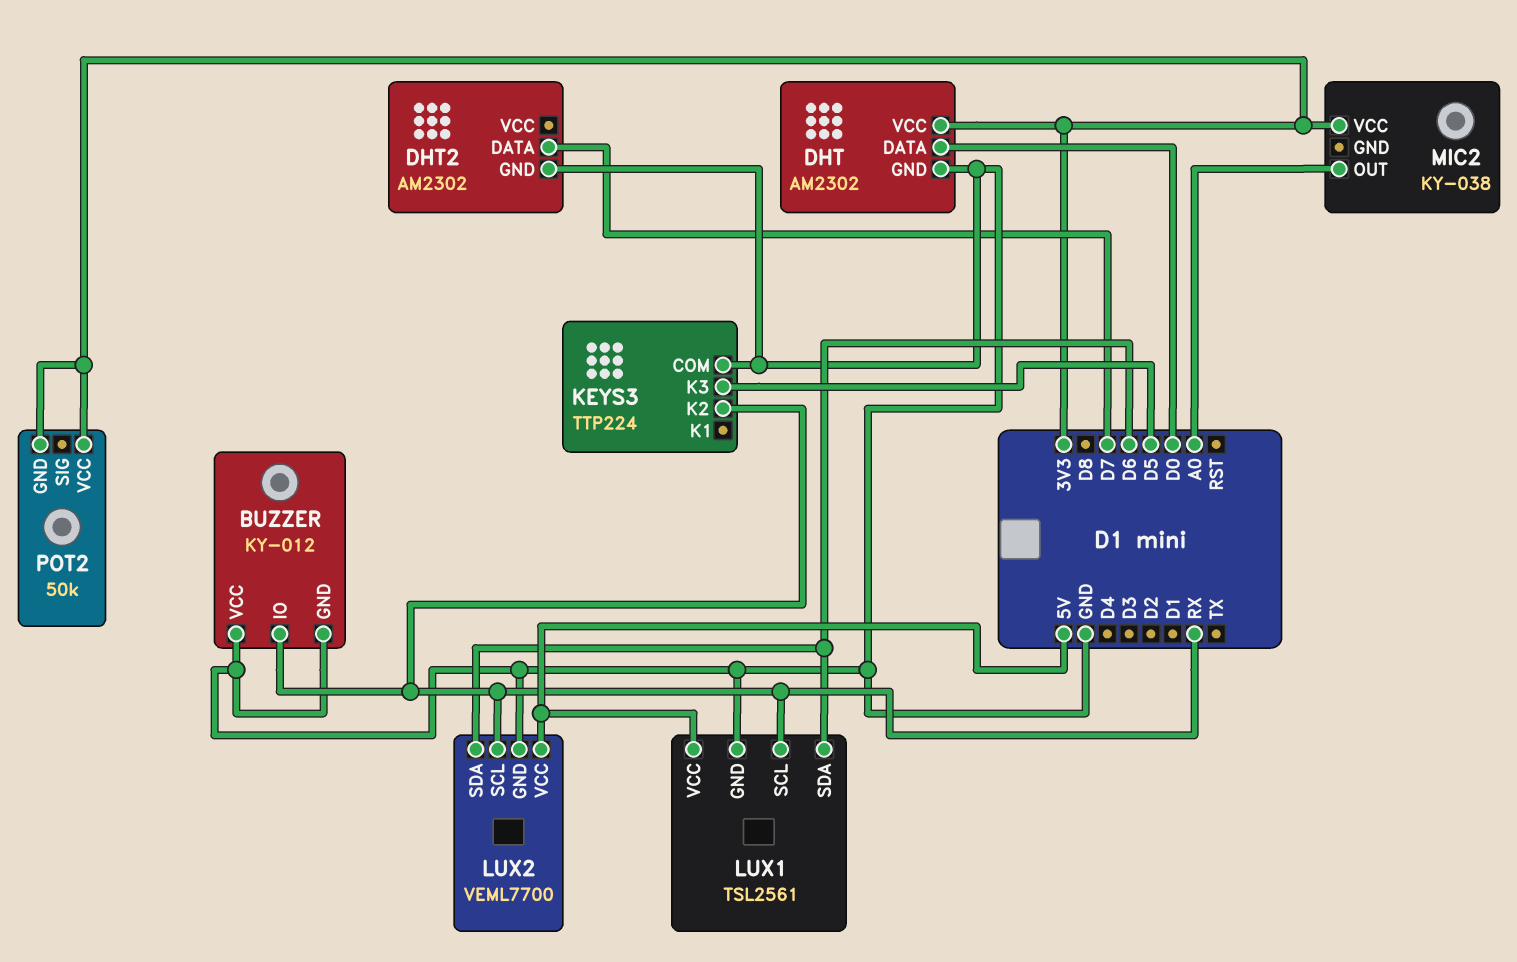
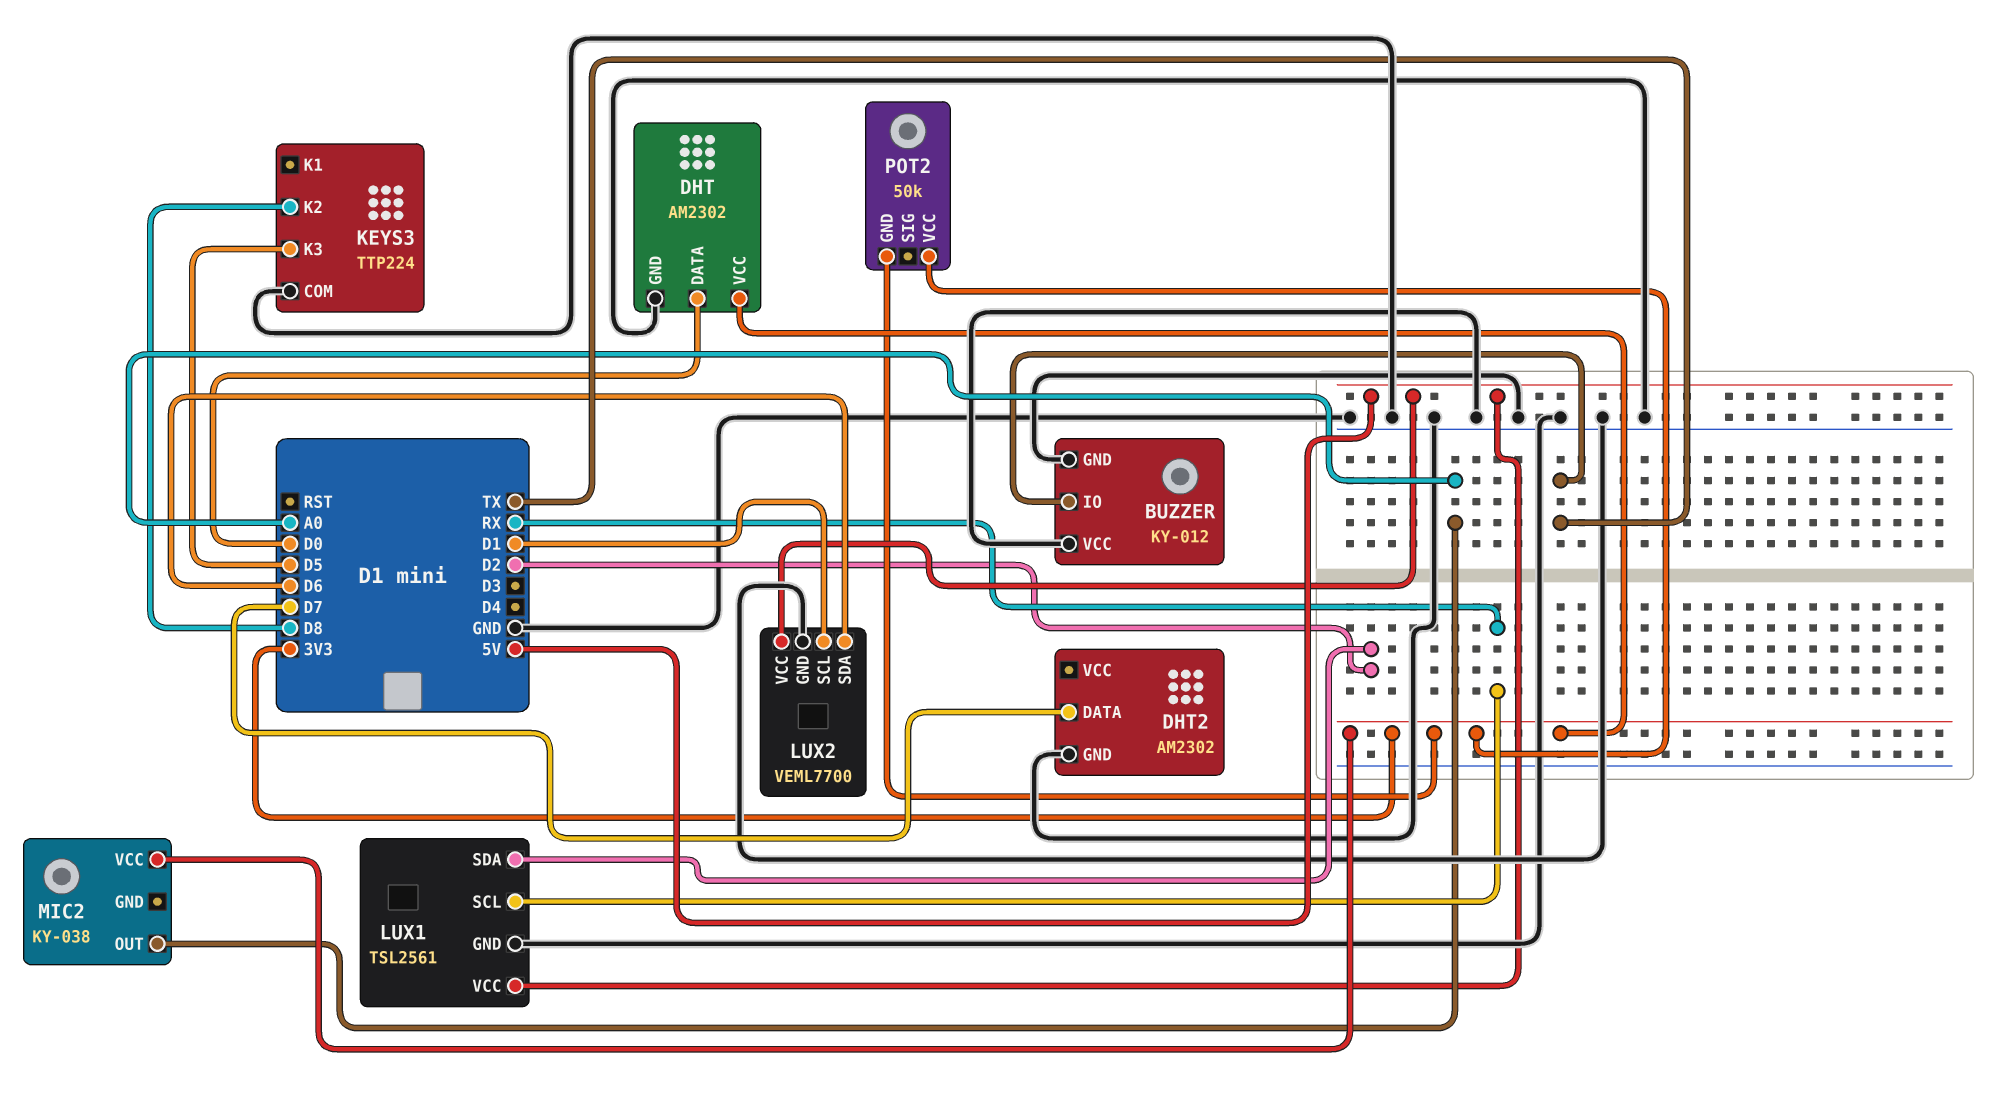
BUZZER pin IO: RX -> TX
KEYS3 pin K2: RX -> D8
LUX1 pin SDA: D6 -> D2
LUX2 pin SCL: RX -> D1

